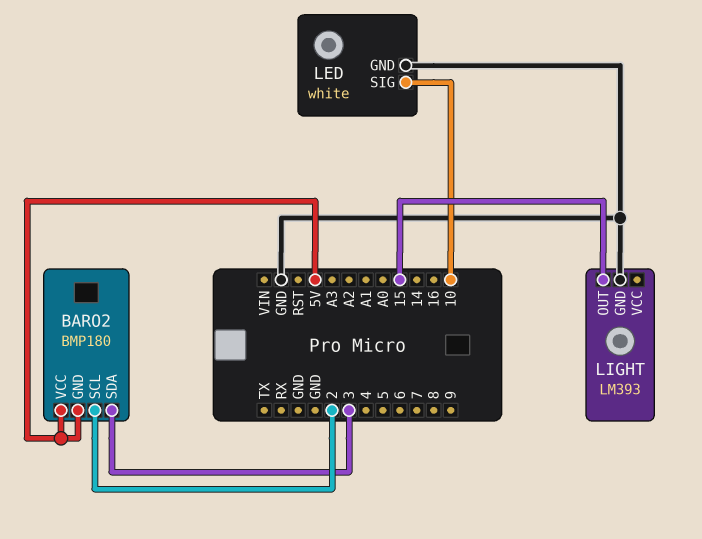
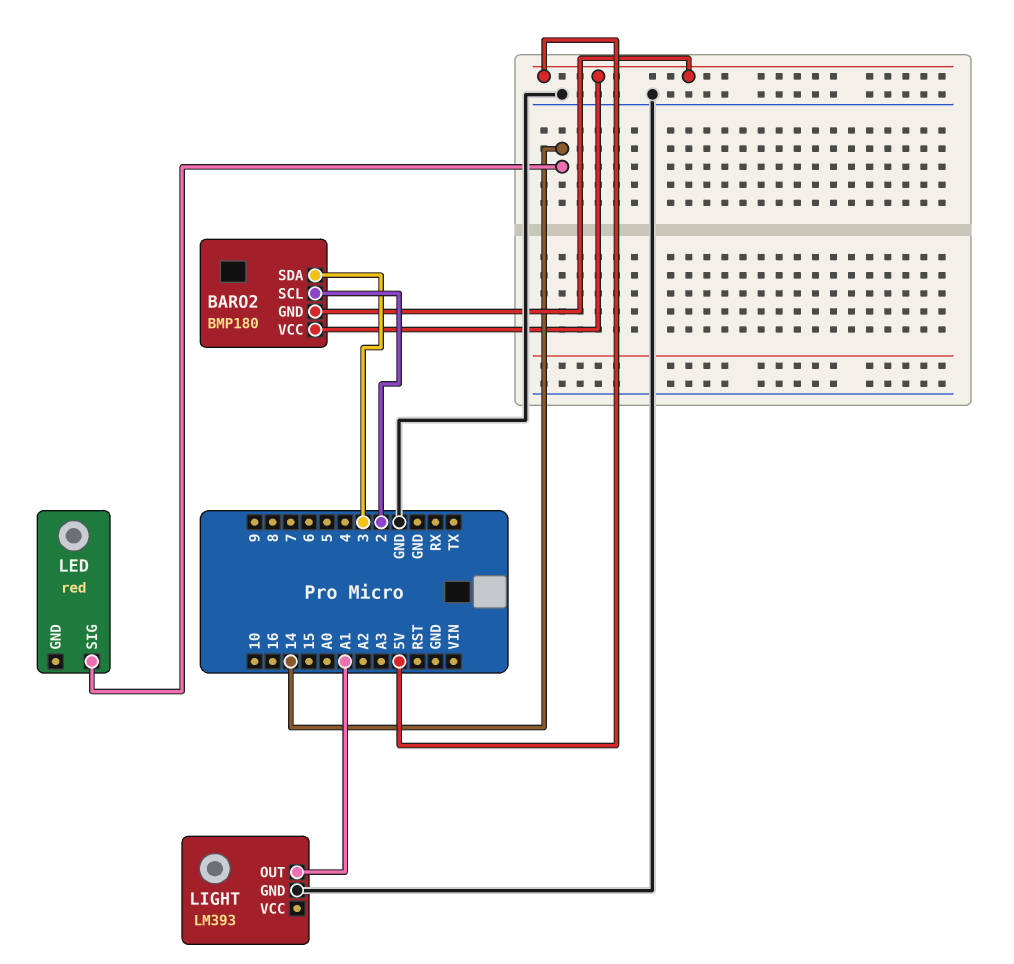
LED: white -> red
LED pin GND: GND -> none
LED pin SIG: 10 -> 14
LIGHT pin OUT: 15 -> A1

